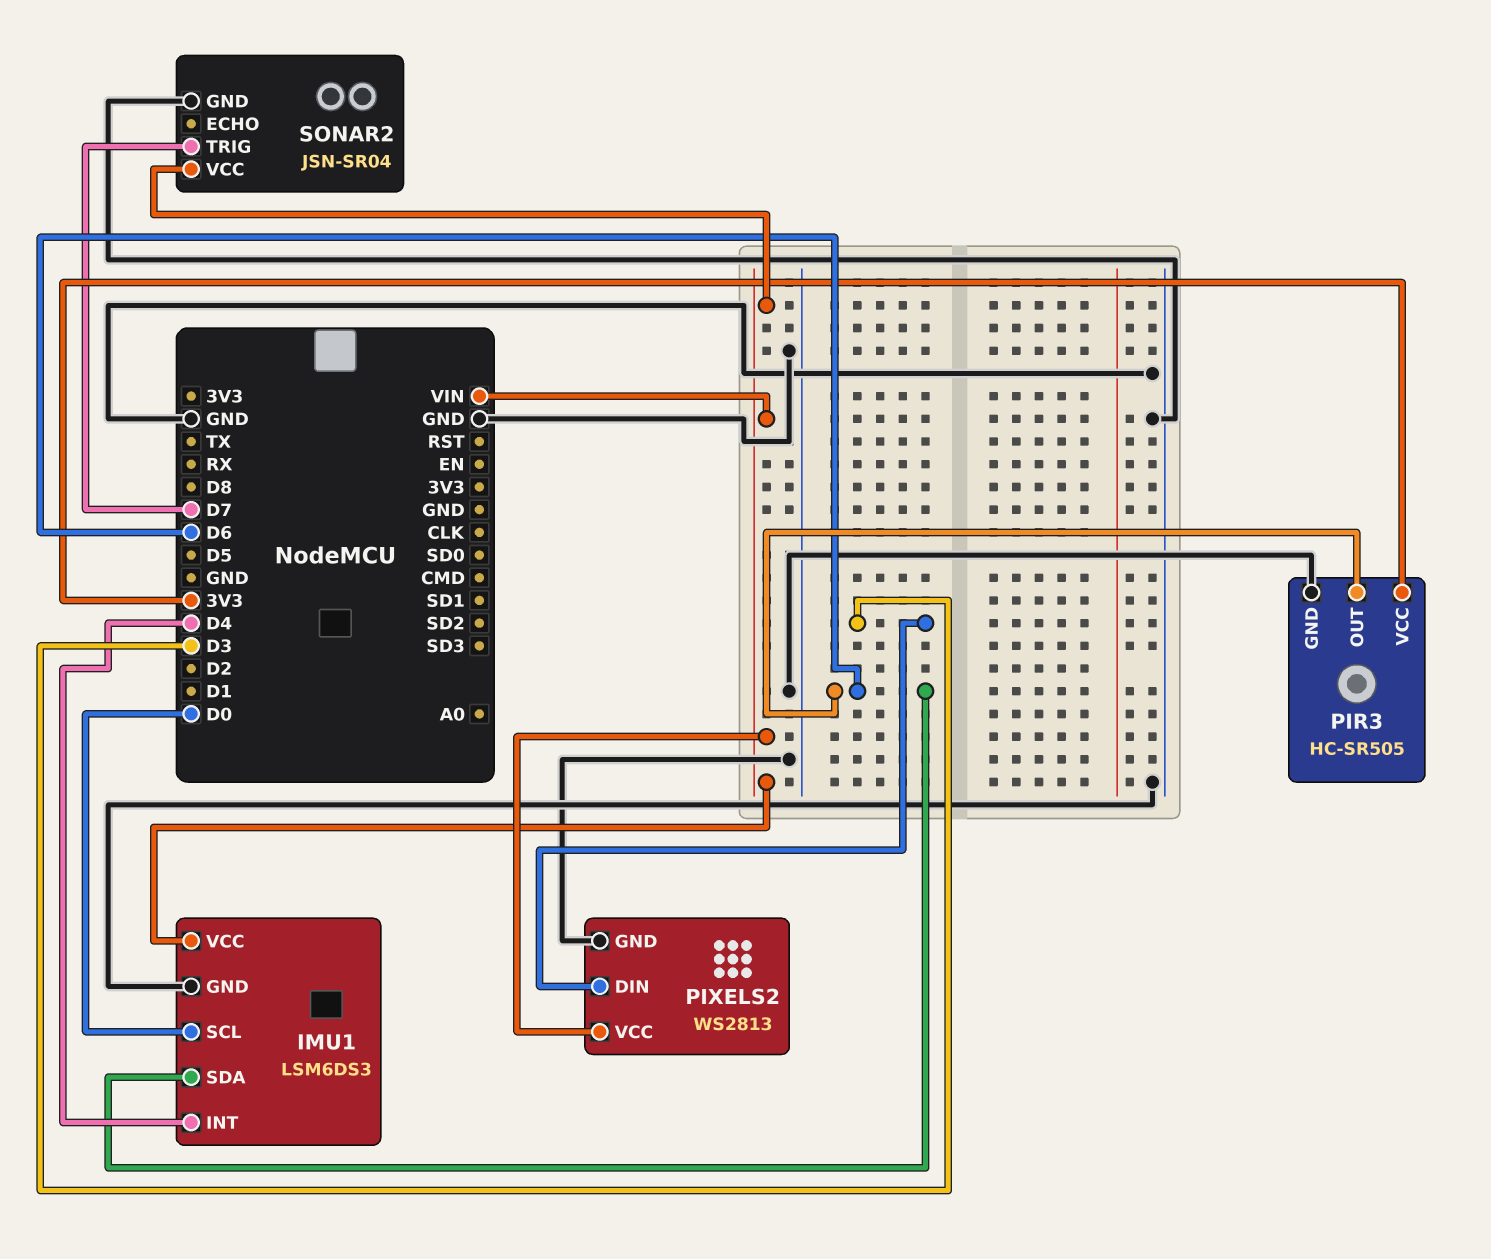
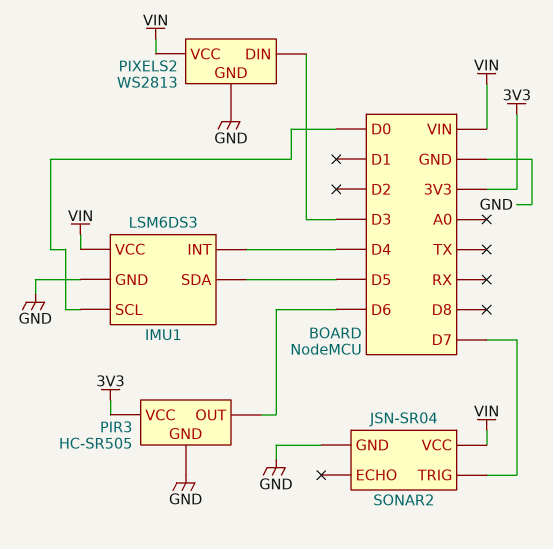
IMU1 pin SDA: D6 -> D5

